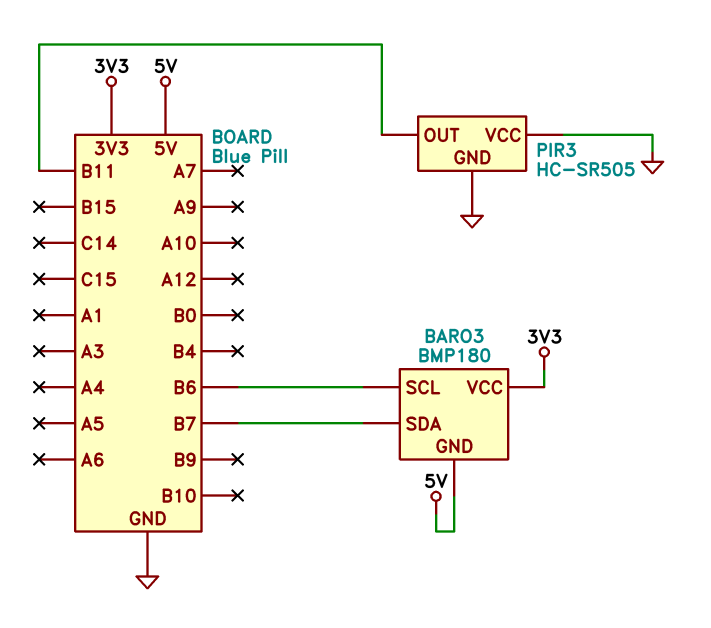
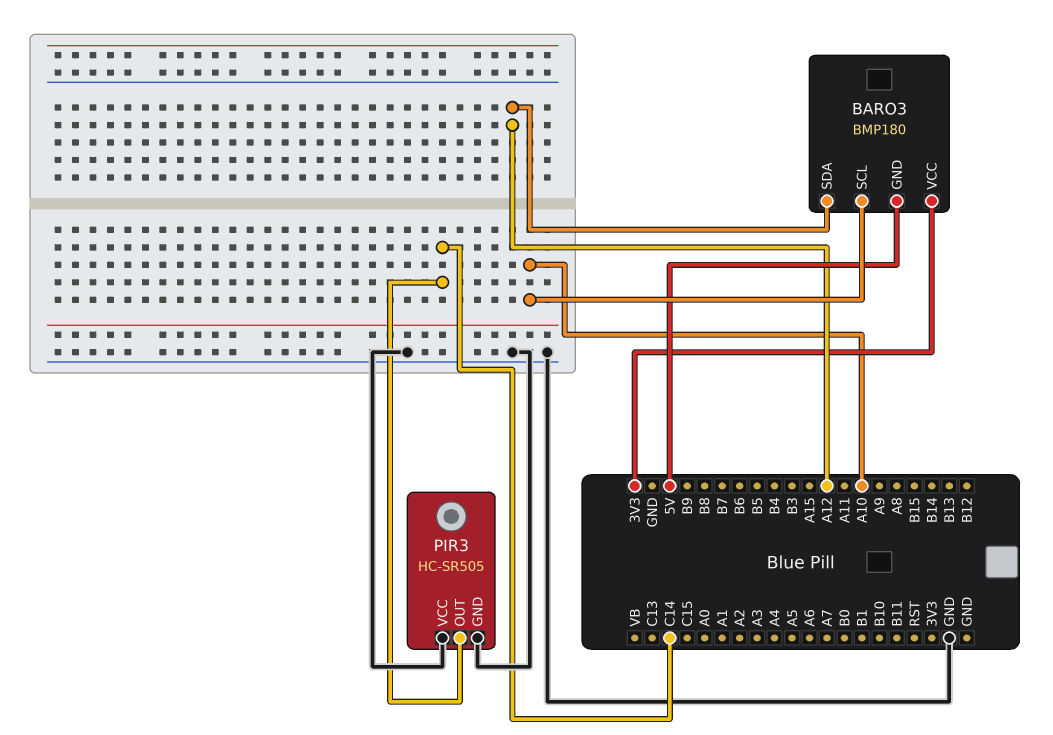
BARO3 pin SCL: B6 -> A10
BARO3 pin SDA: B7 -> A12
PIR3 pin OUT: B11 -> C14

